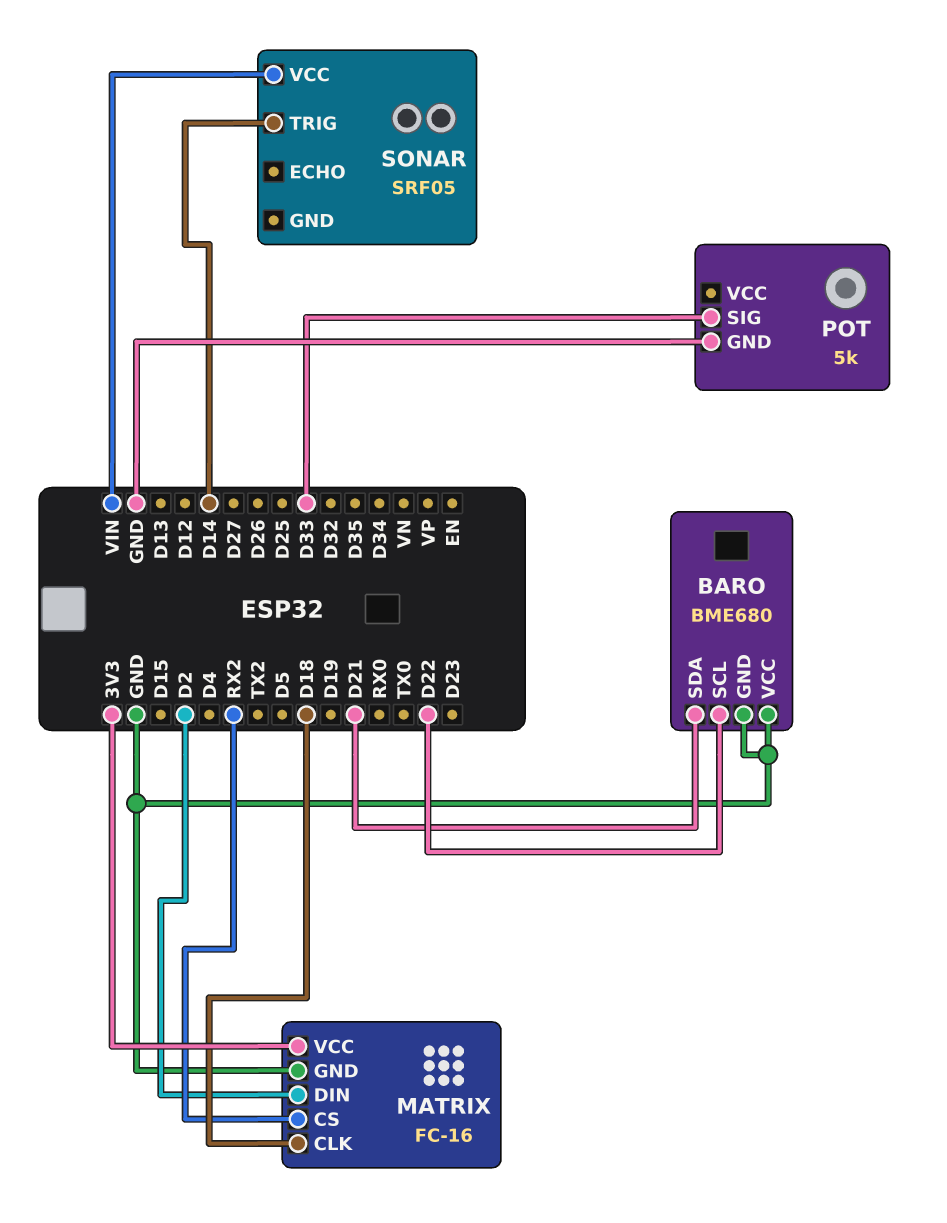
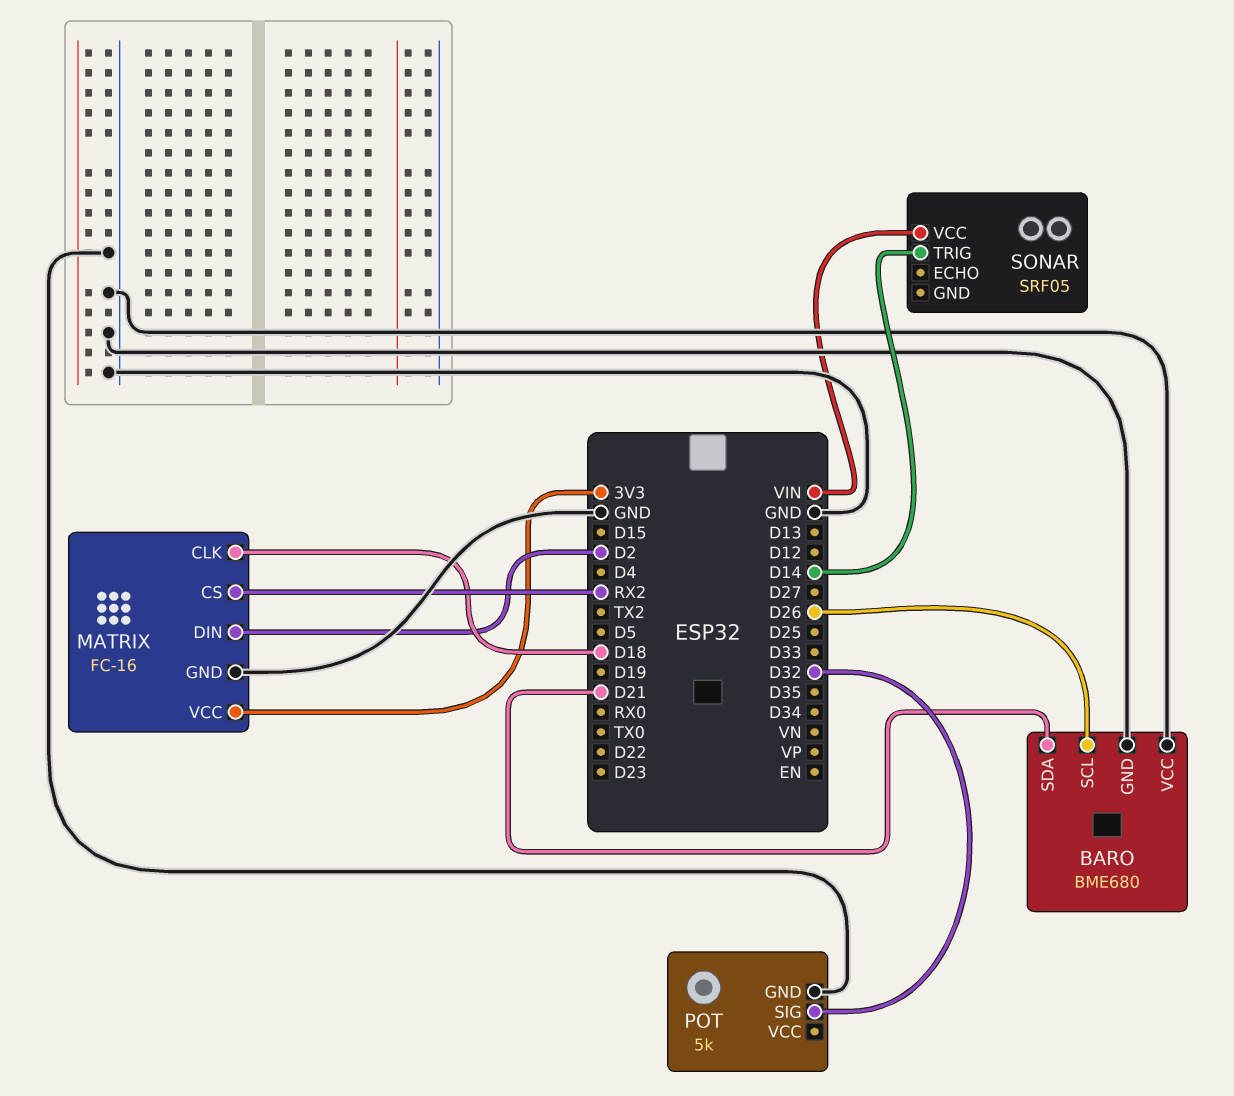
BARO pin SCL: D22 -> D26
POT pin SIG: D33 -> D32

